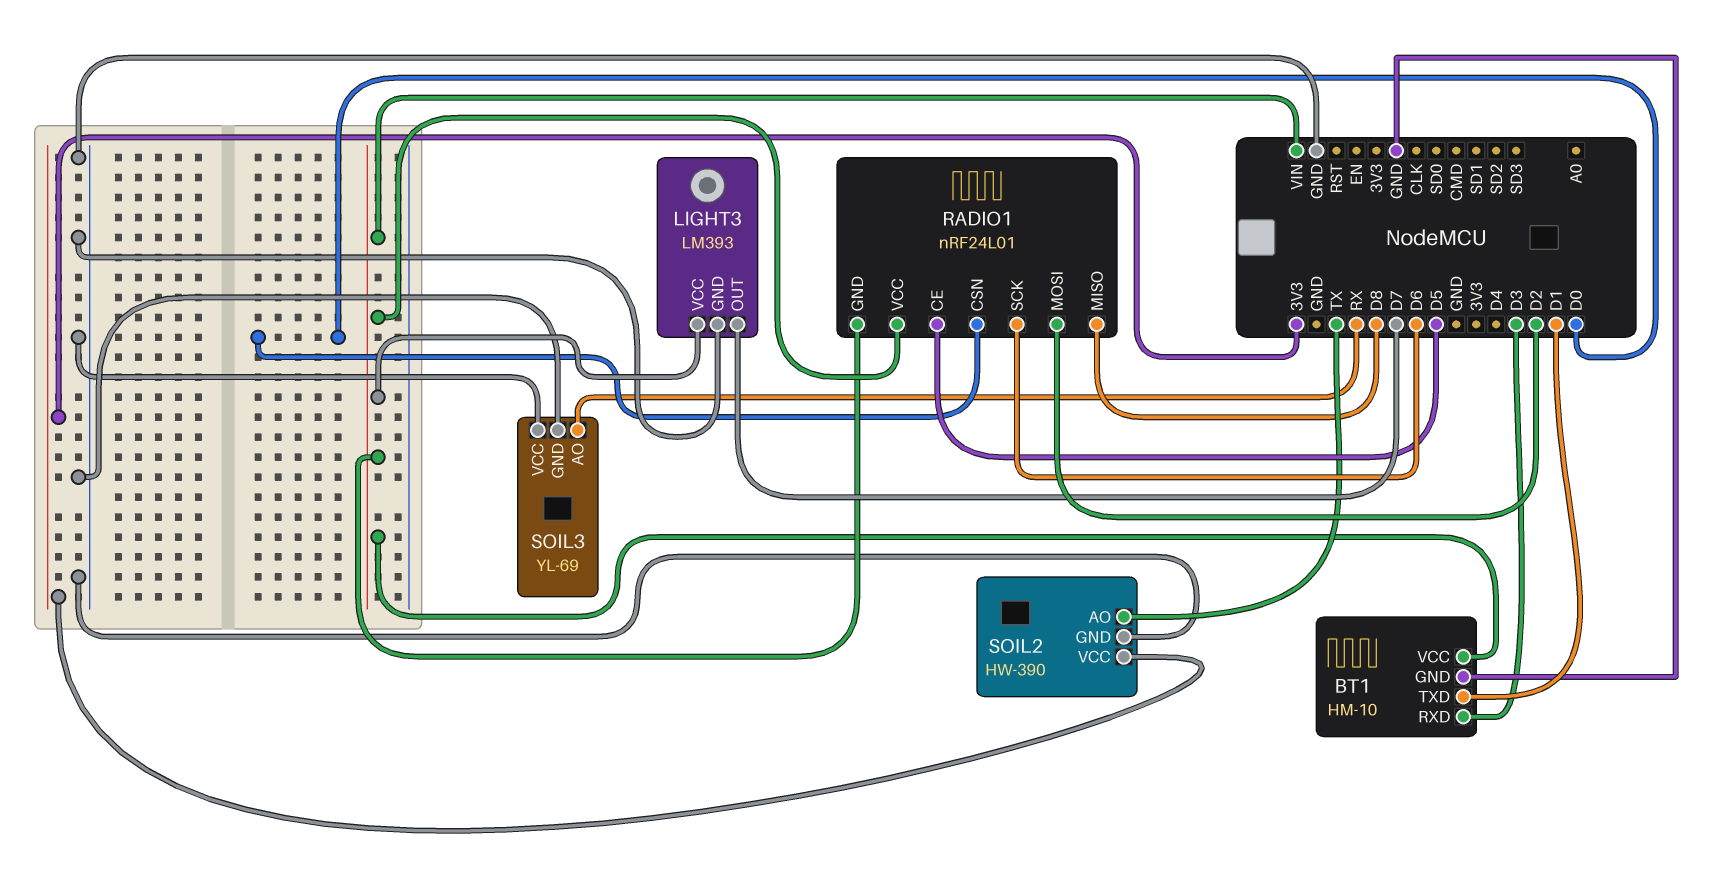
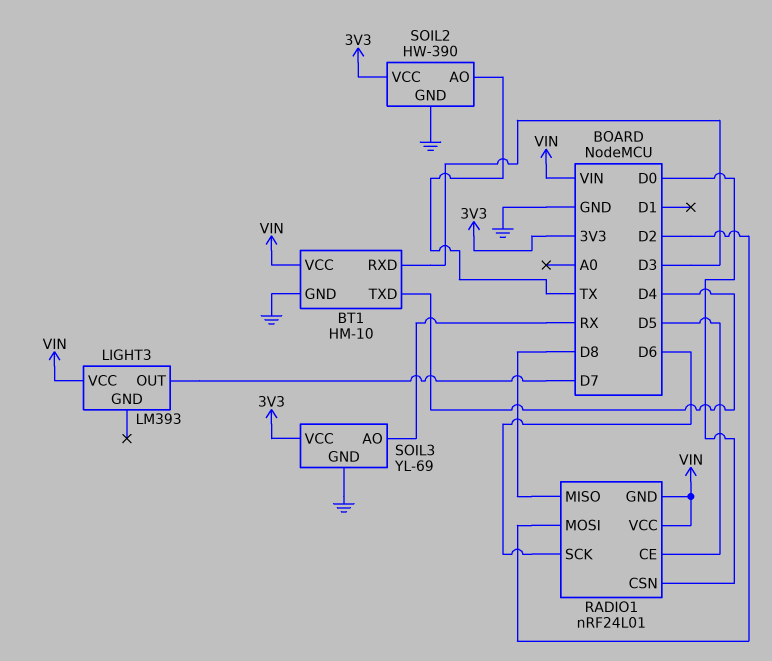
BT1 pin TXD: D1 -> D4
LIGHT3 pin GND: GND -> none
SOIL3 pin VCC: GND -> 3V3

